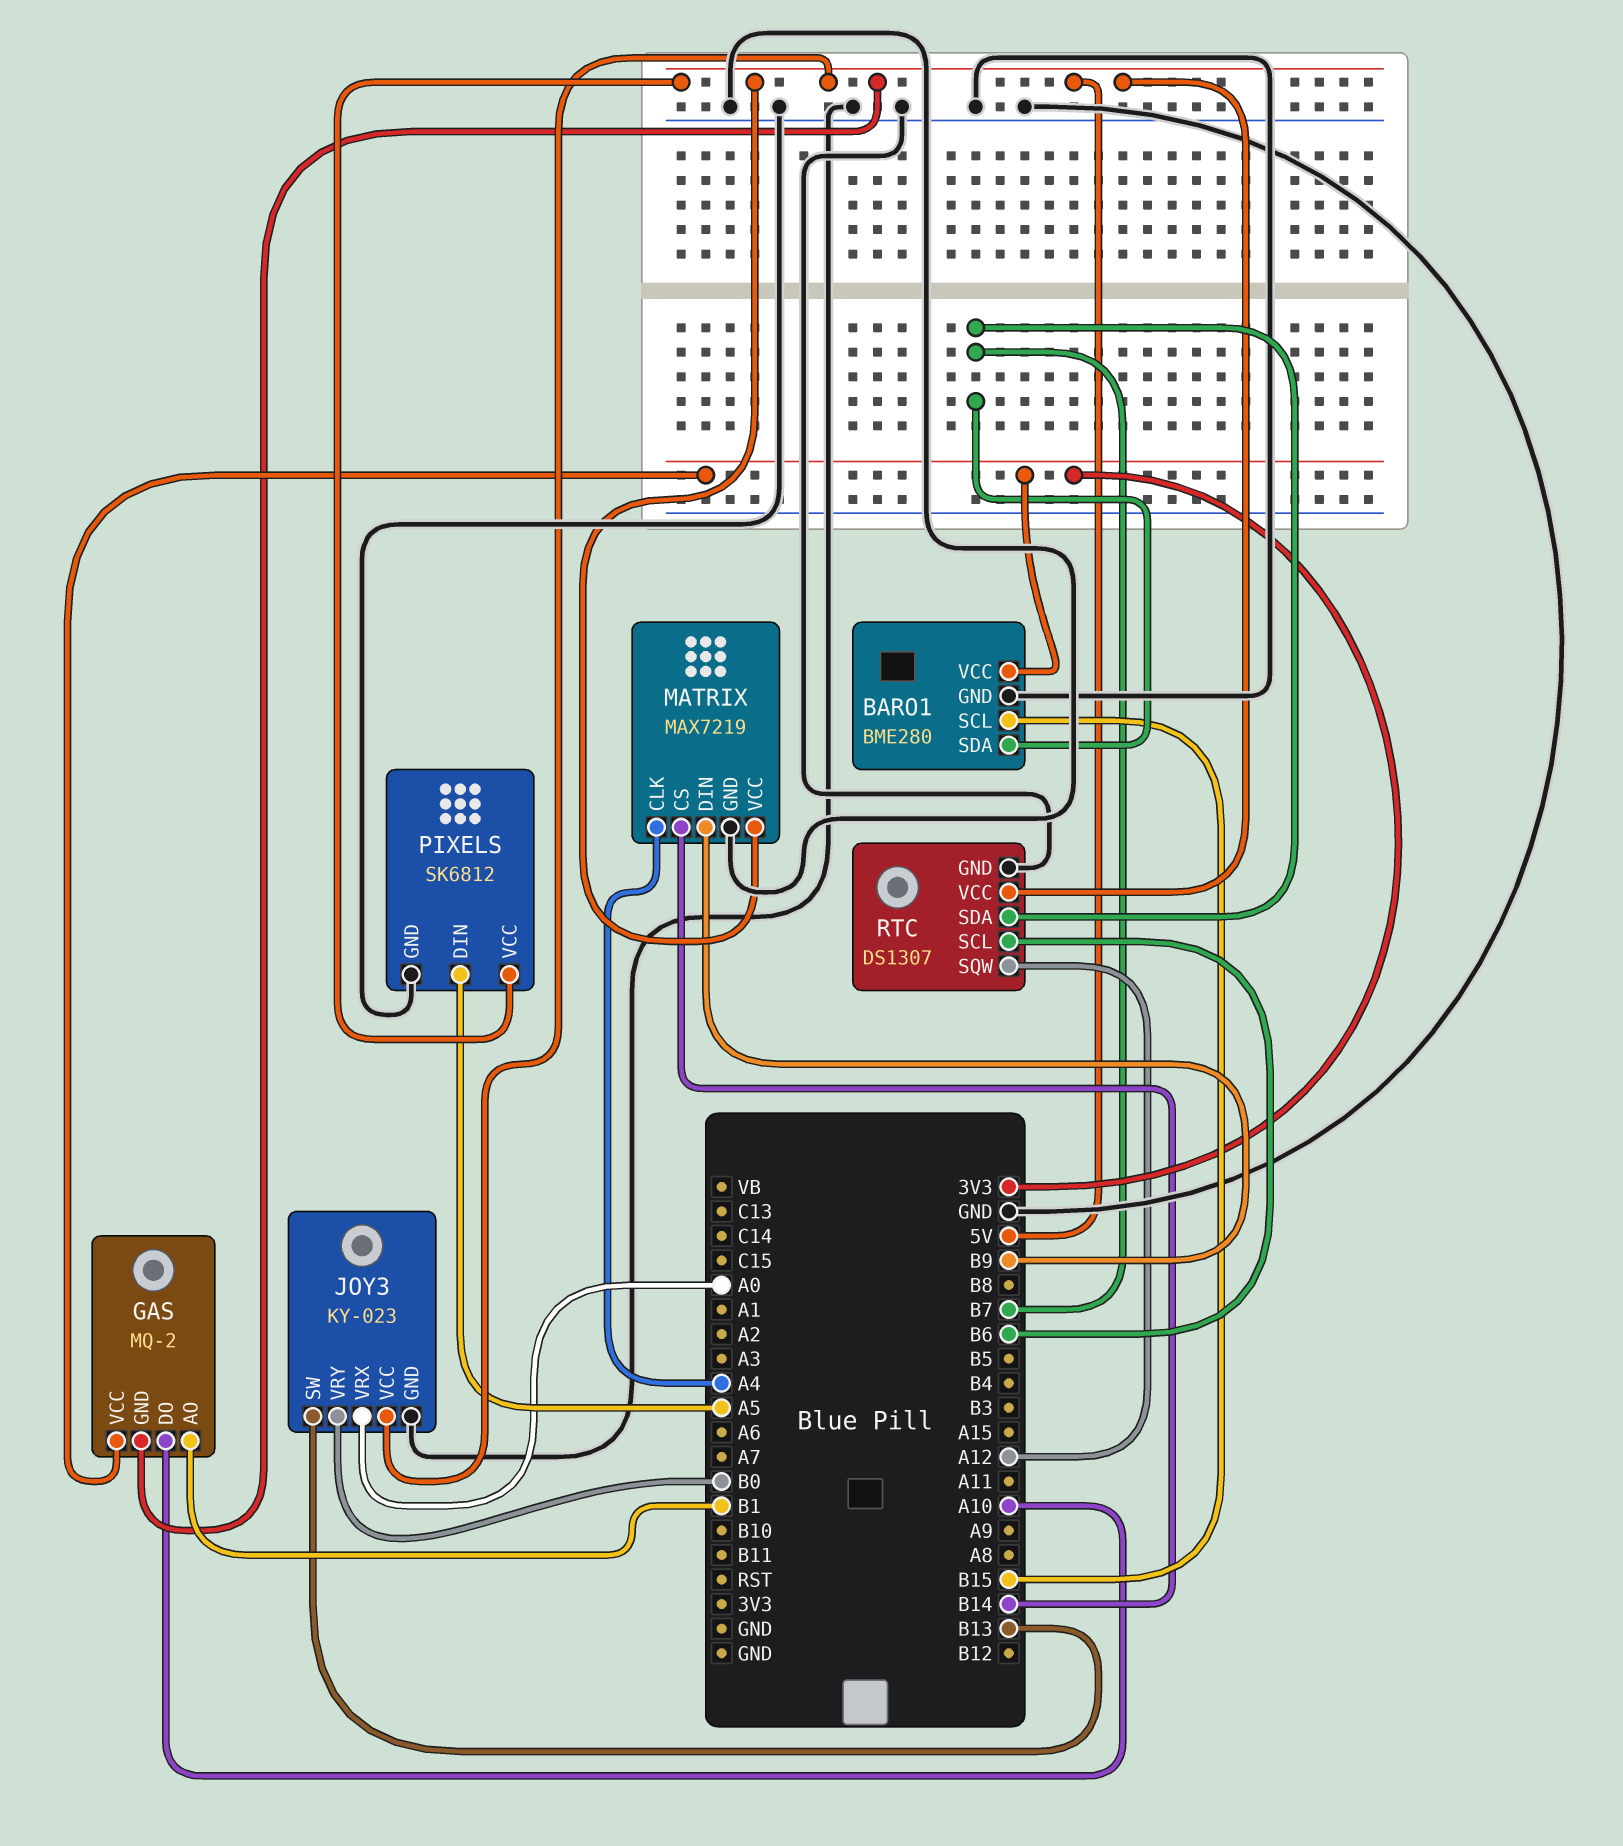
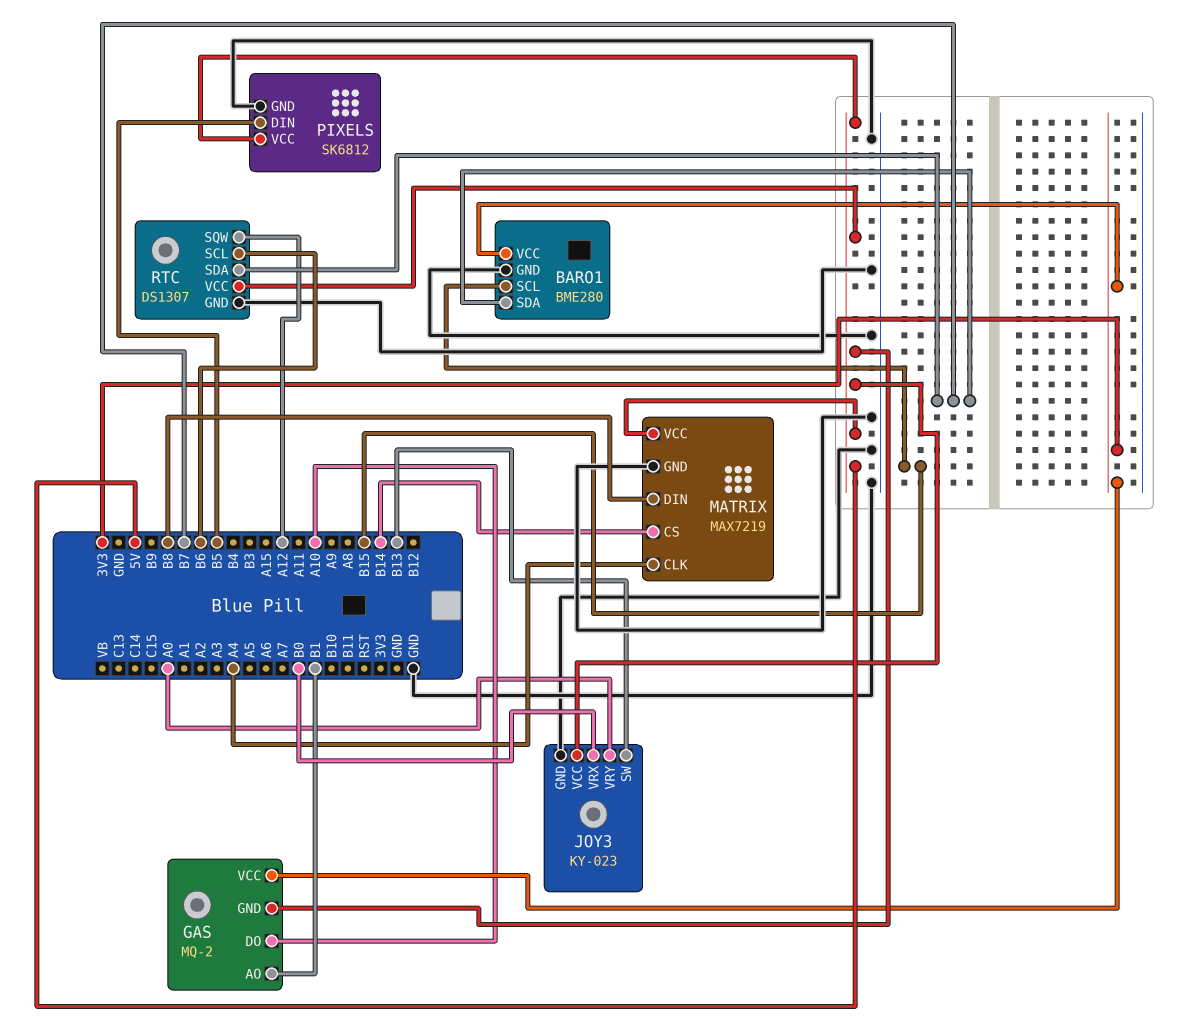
JOY3 pin VRX: A0 -> B0
JOY3 pin VRY: B0 -> A0
MATRIX pin DIN: B9 -> B8
PIXELS pin DIN: A5 -> B5

